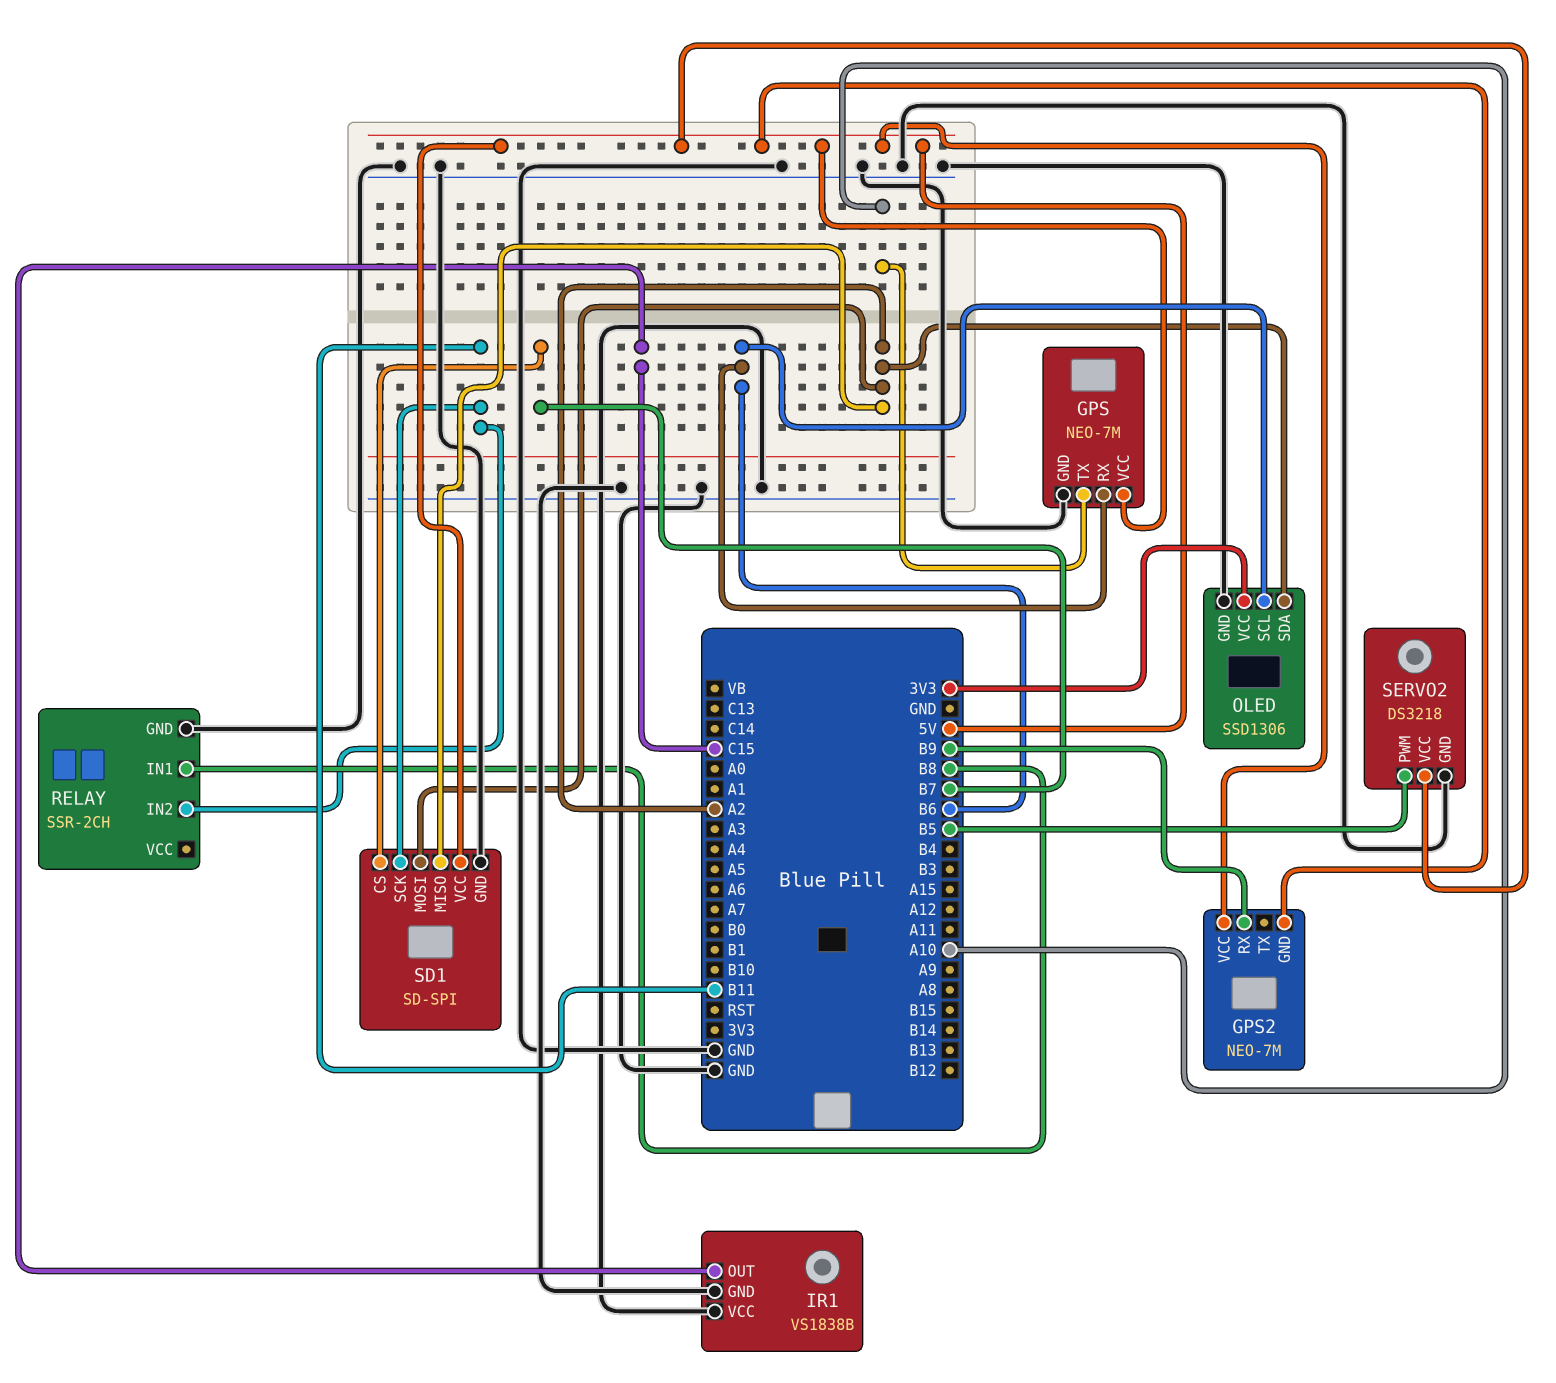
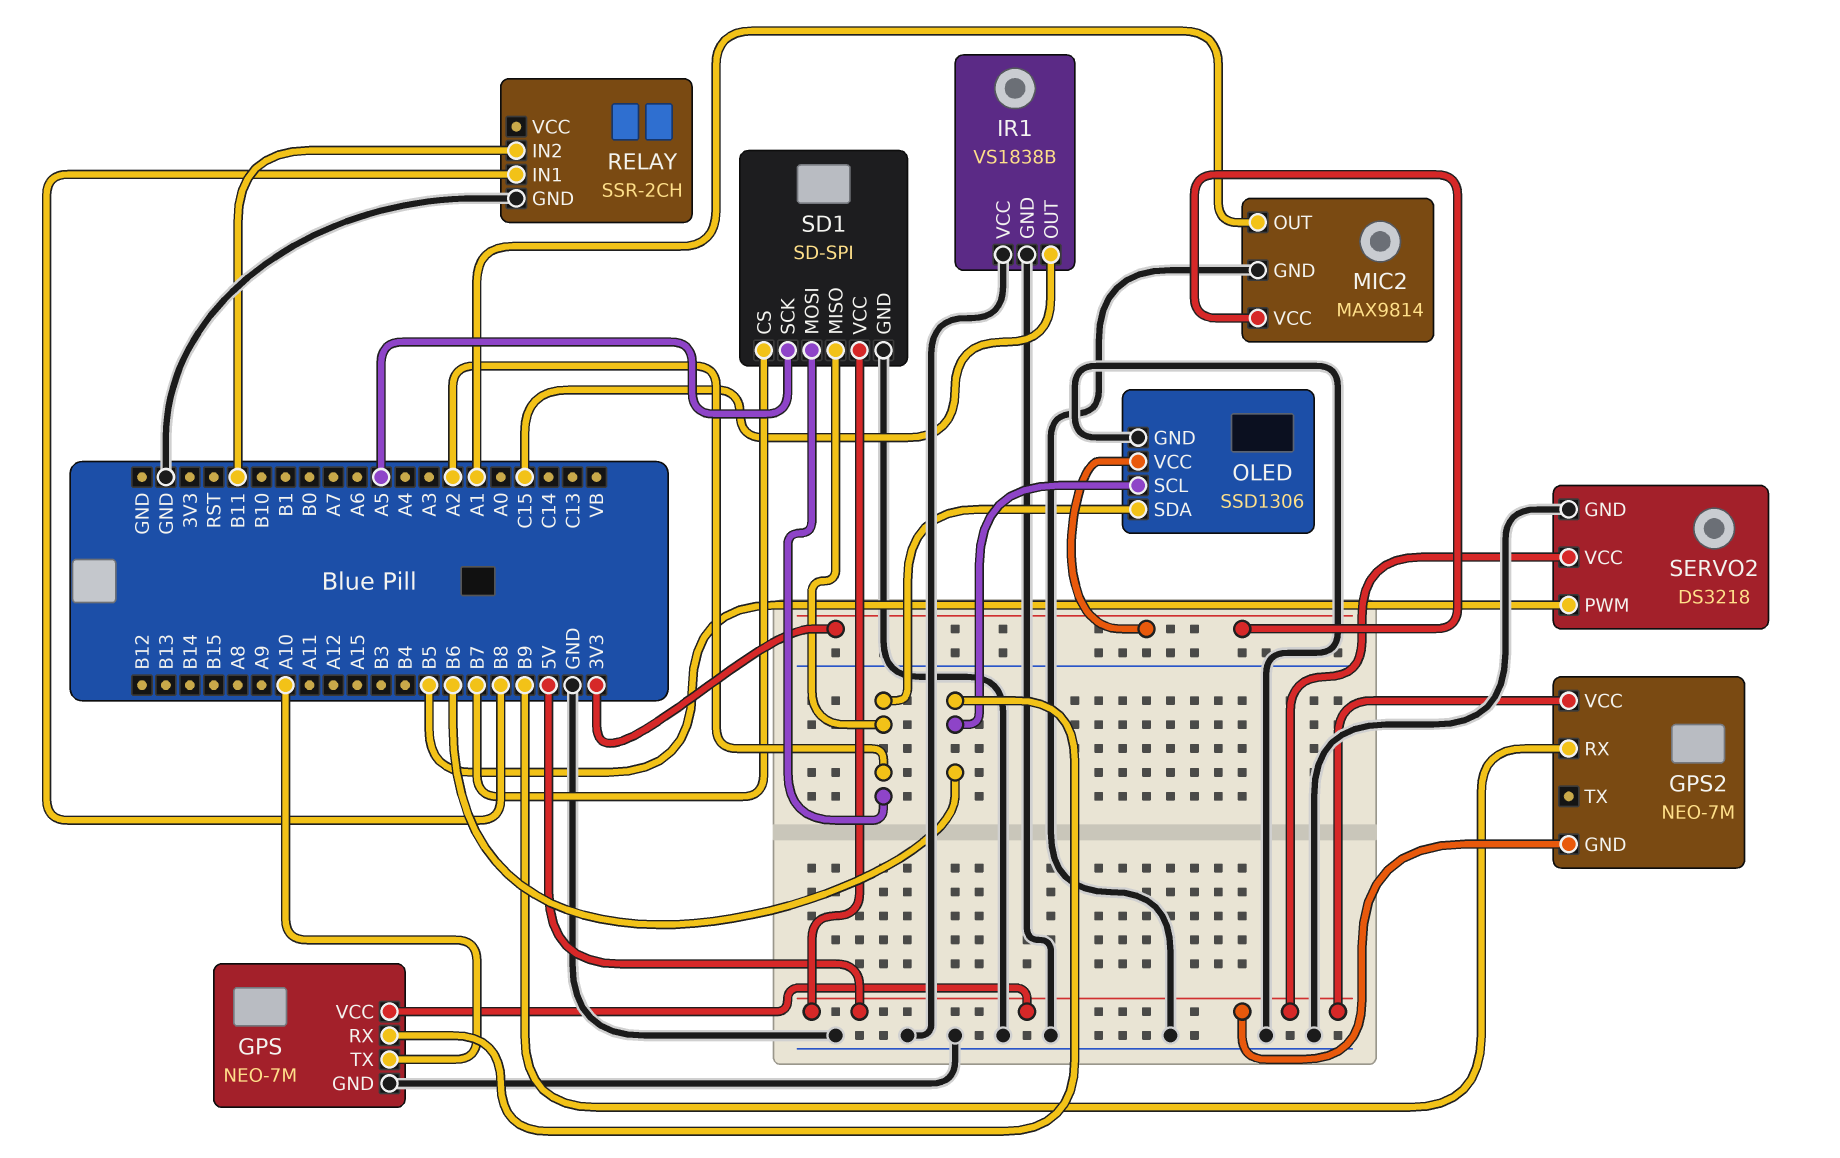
MIC2: none -> MAX9814
MIC2 pin GND: none -> GND
MIC2 pin OUT: none -> A1
MIC2 pin VCC: none -> 3V3
SD1 pin SCK: B11 -> A5

